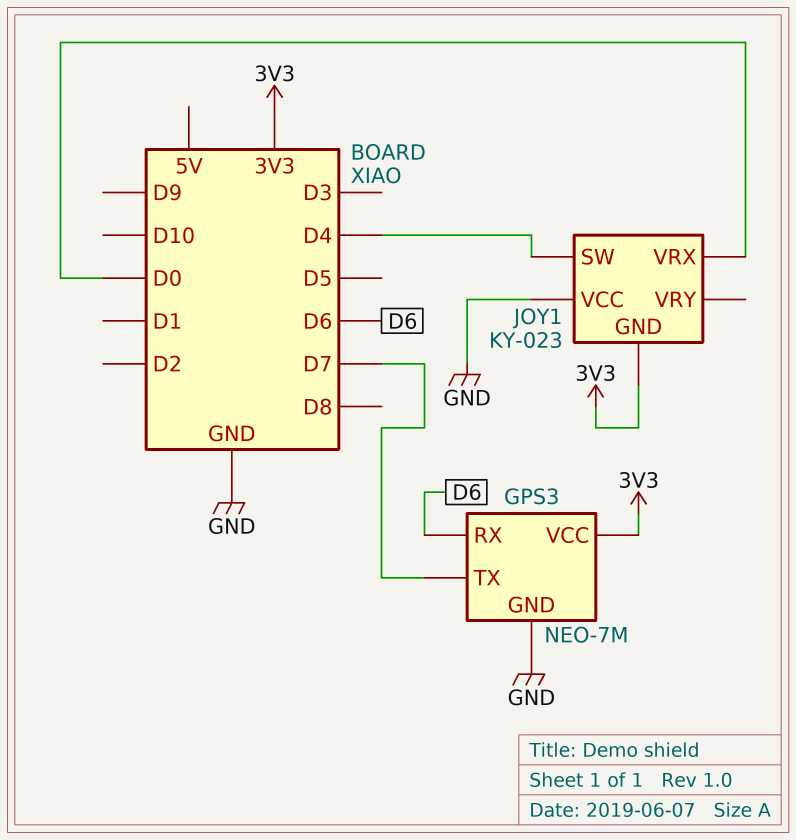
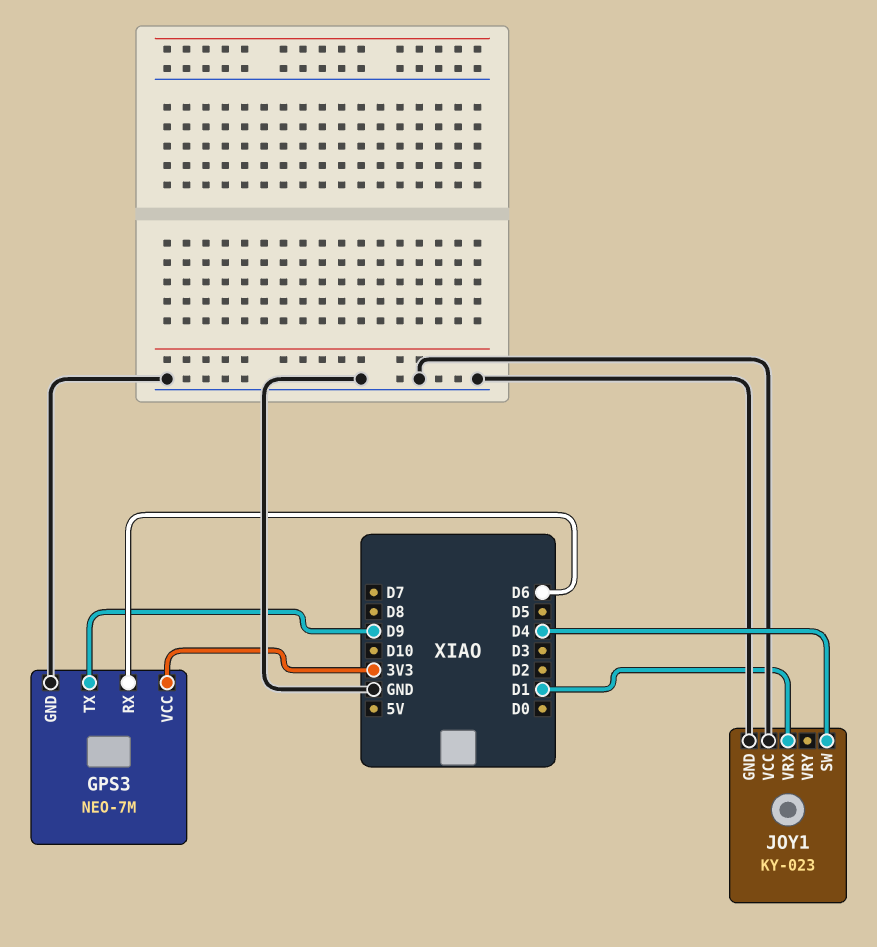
GPS3 pin TX: D7 -> D9
JOY1 pin GND: 3V3 -> GND
JOY1 pin VRX: D0 -> D1

